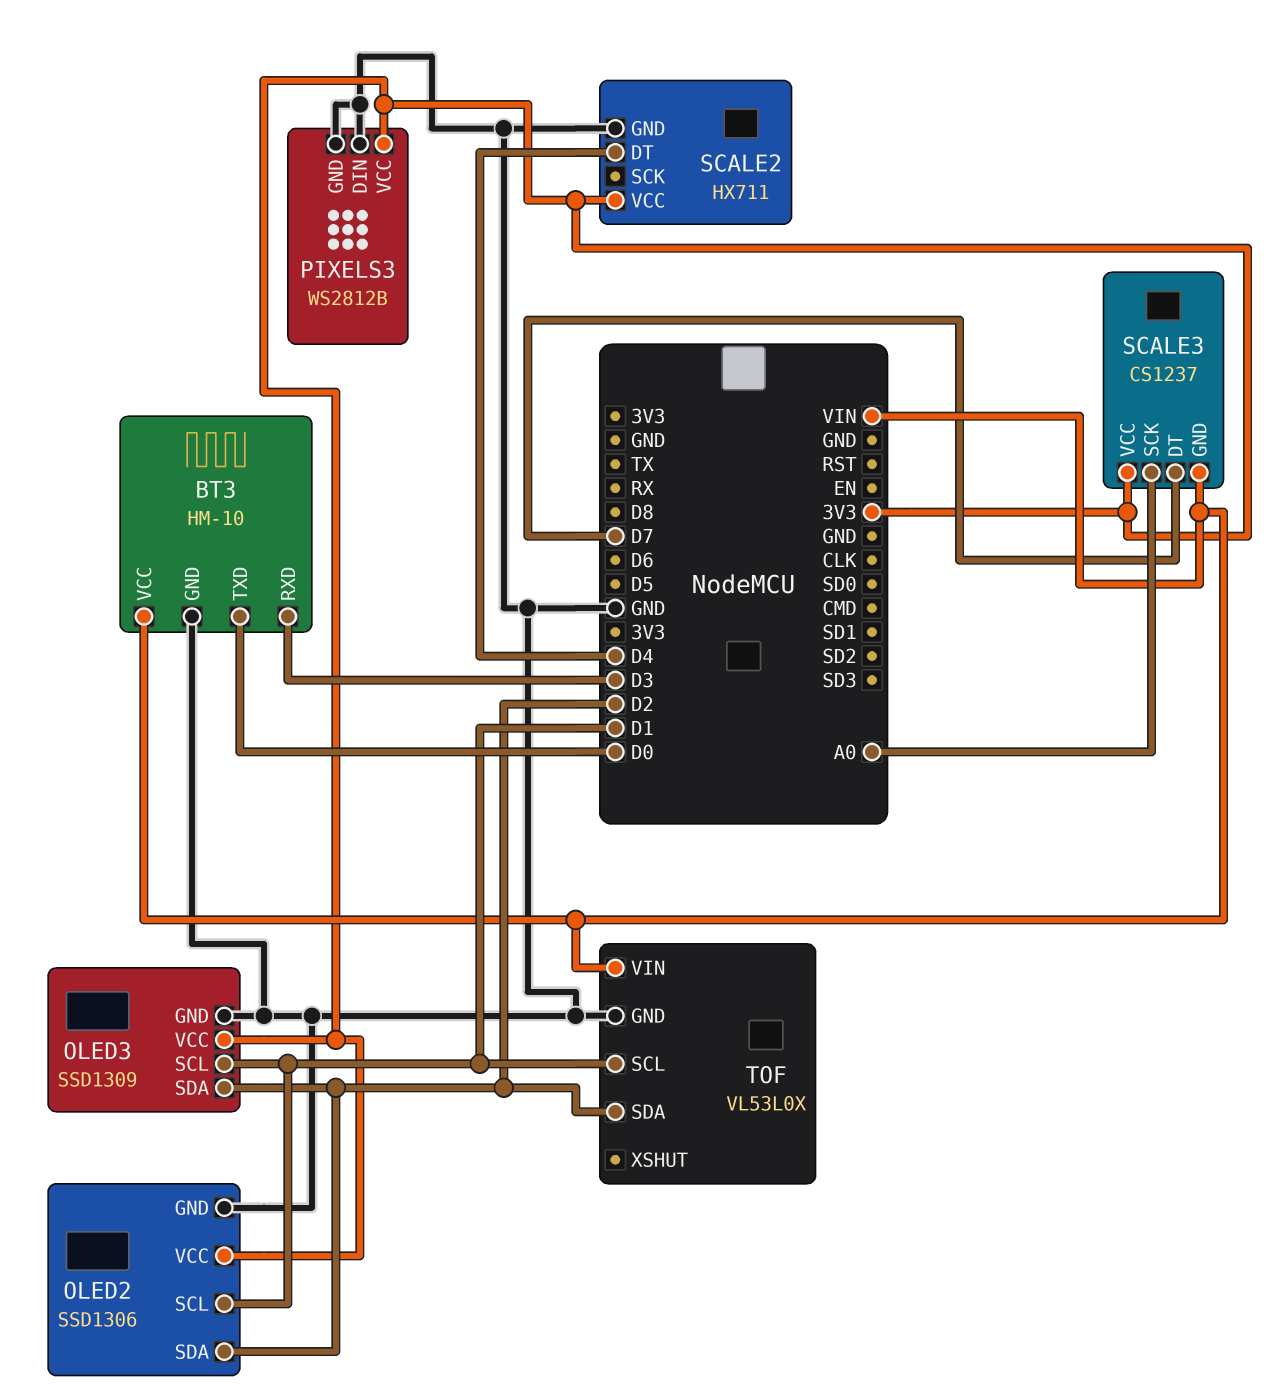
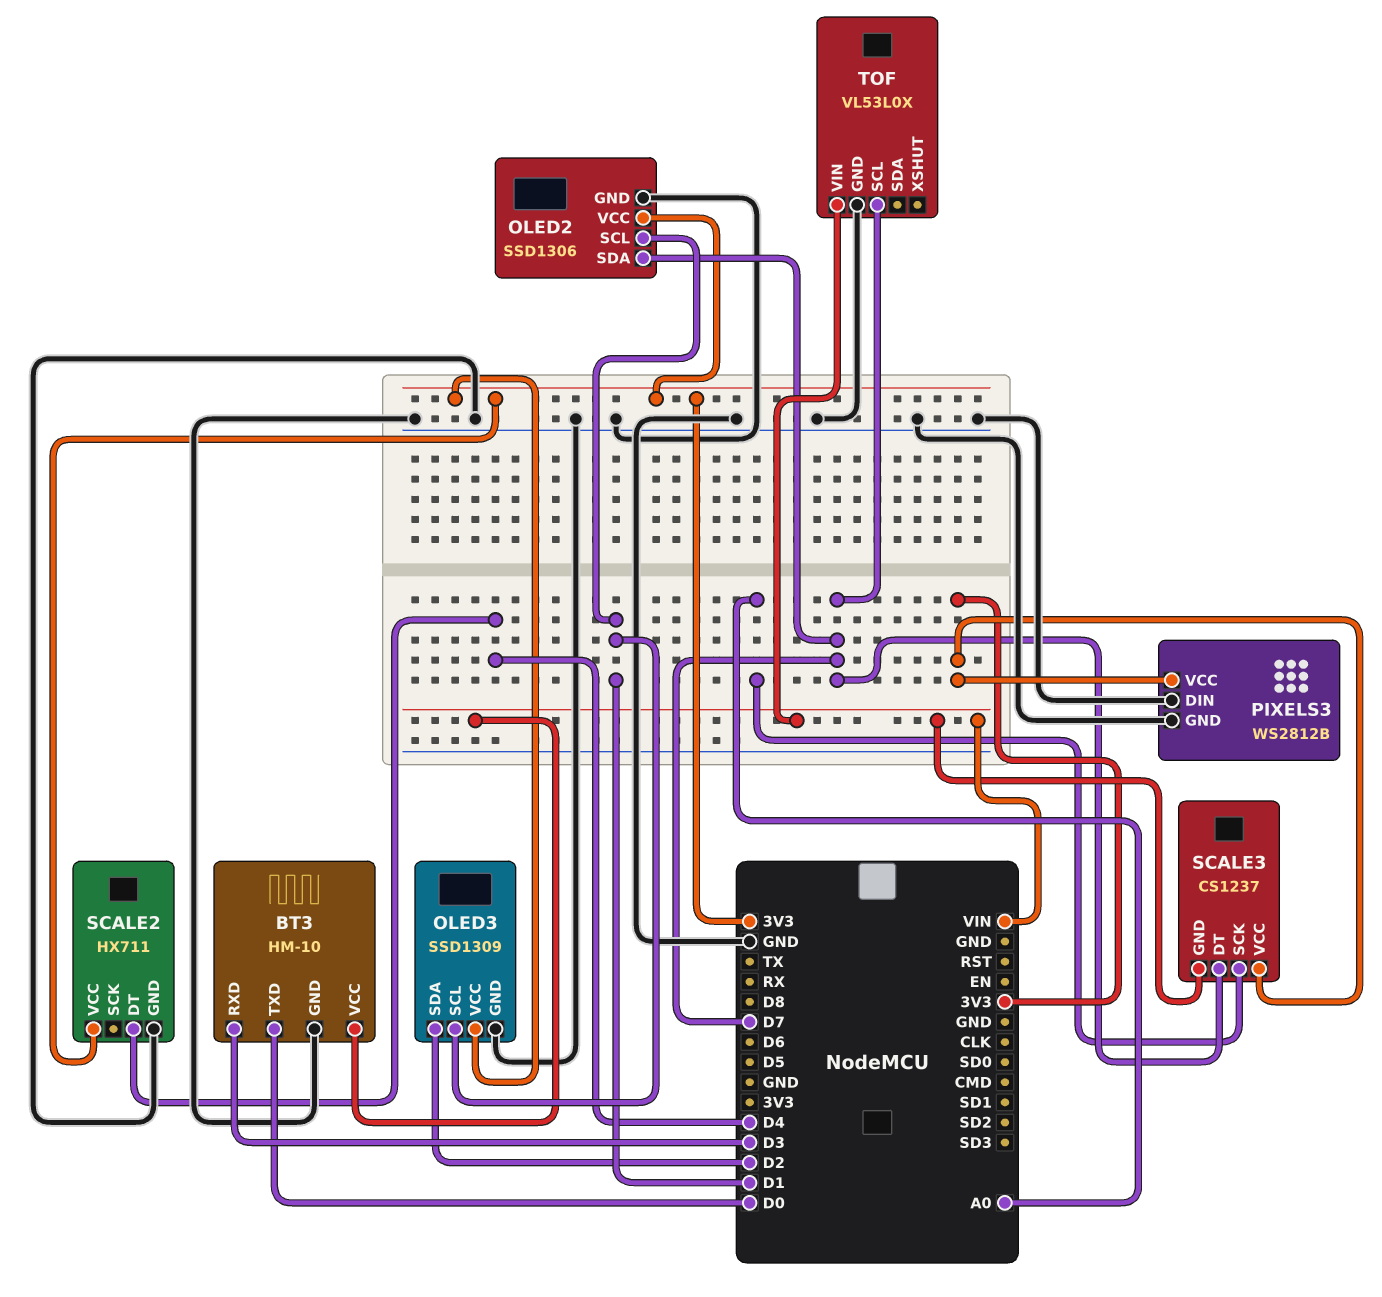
OLED2 pin SDA: D2 -> D7
TOF pin SCL: D1 -> D7
TOF pin SDA: D2 -> none

